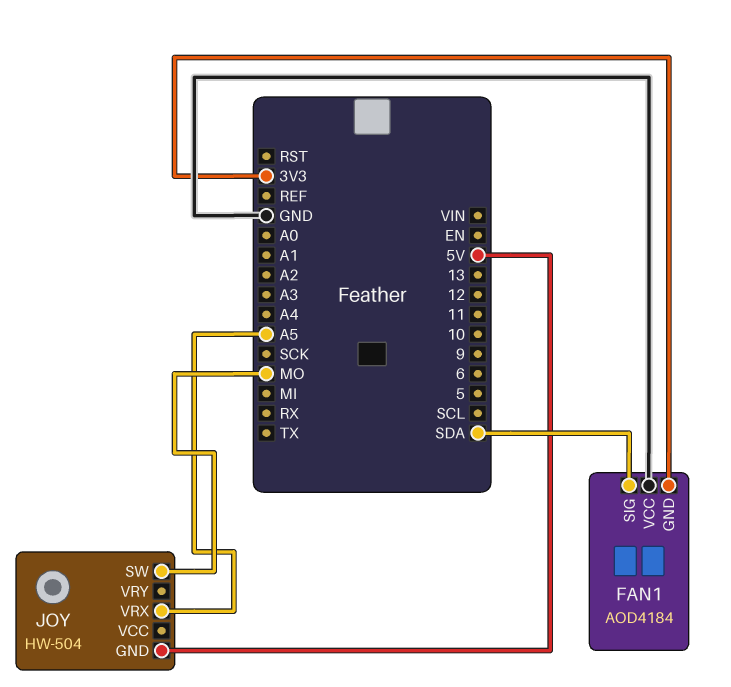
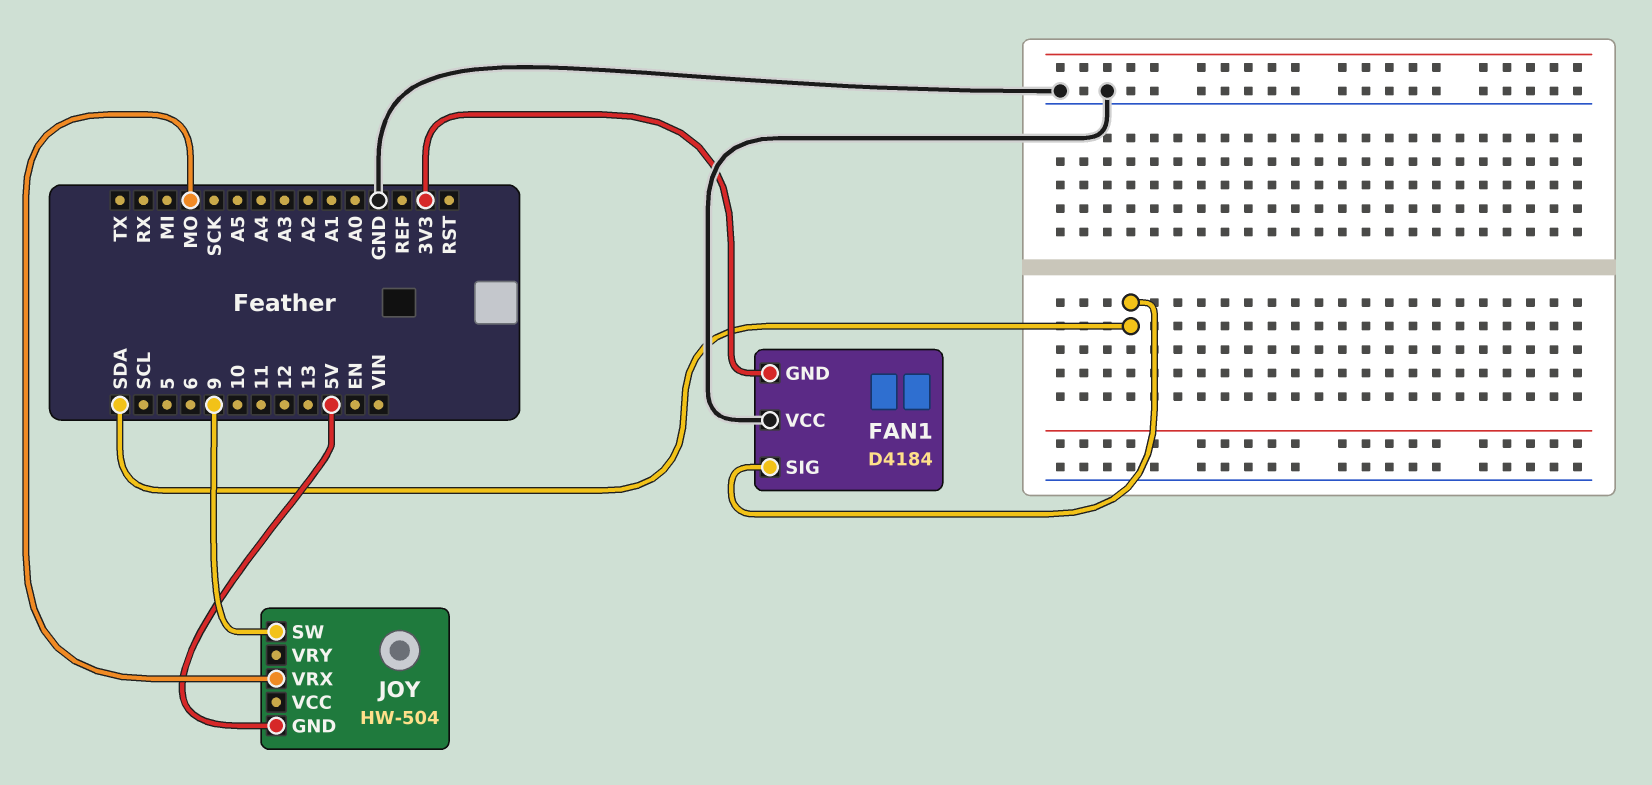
FAN1: AOD4184 -> D4184
JOY pin SW: MO -> 9
JOY pin VRX: A5 -> MO

